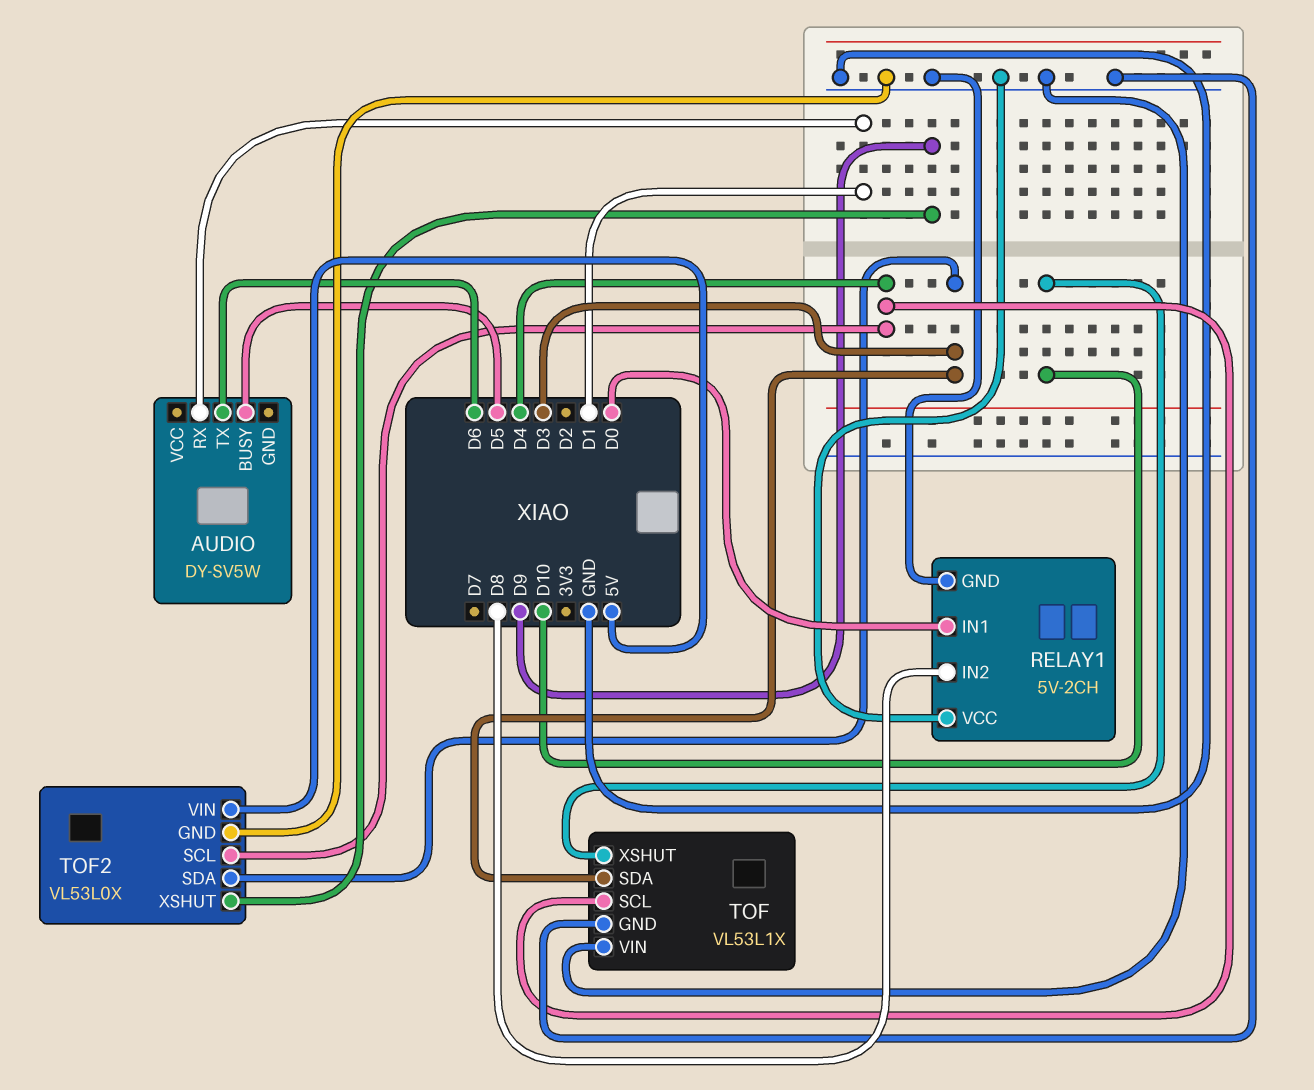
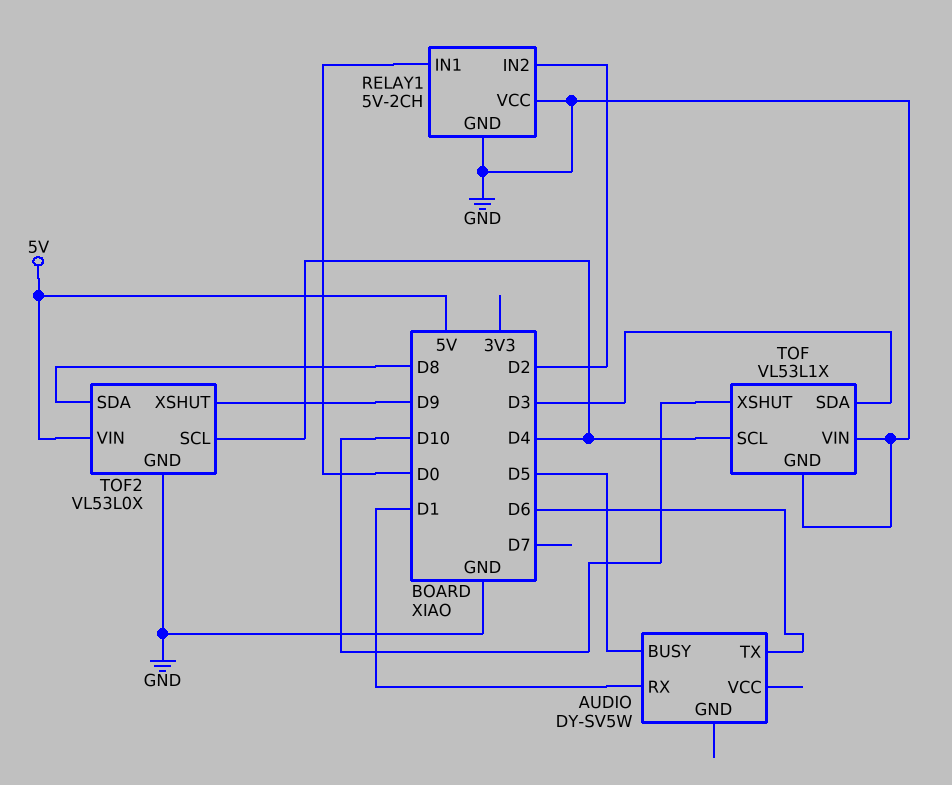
RELAY1 pin IN2: D8 -> D2
TOF2 pin SDA: D3 -> D8

